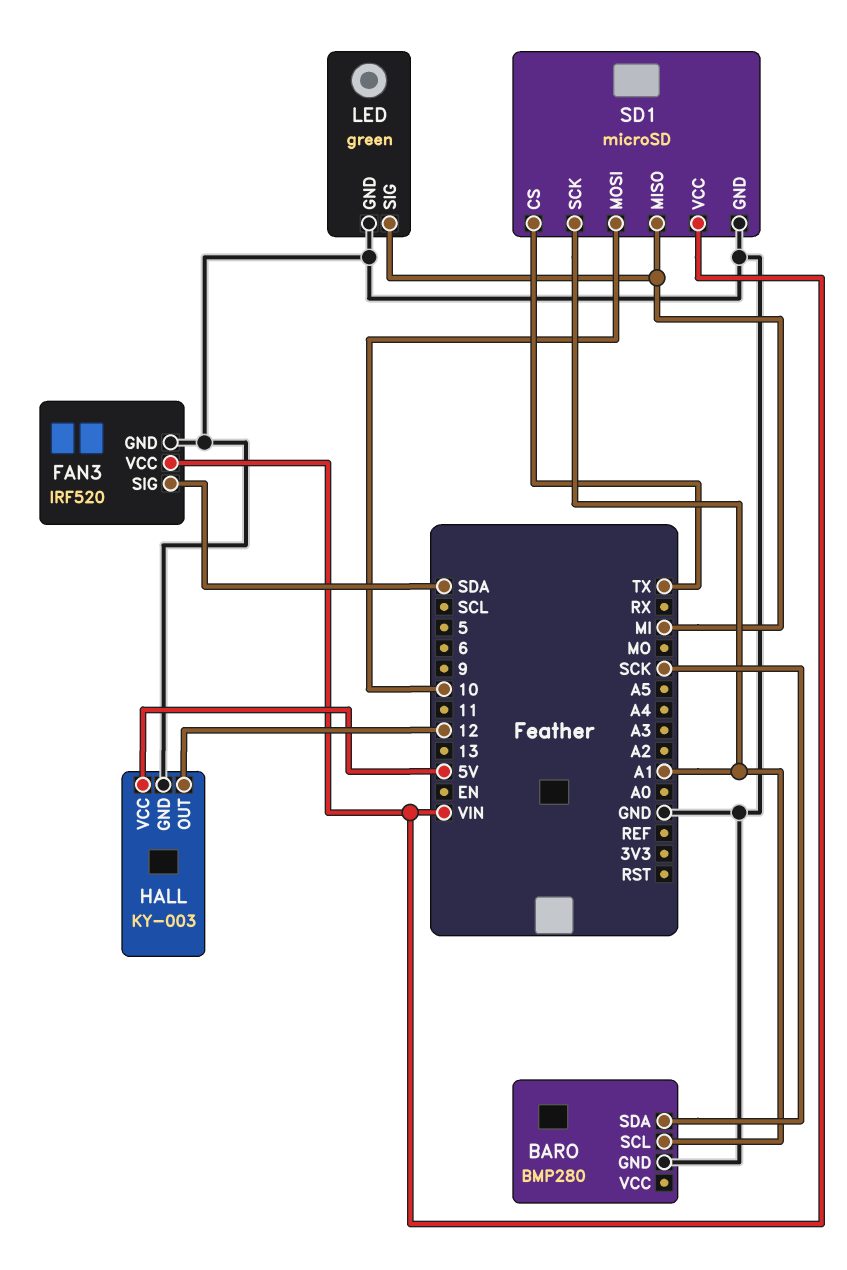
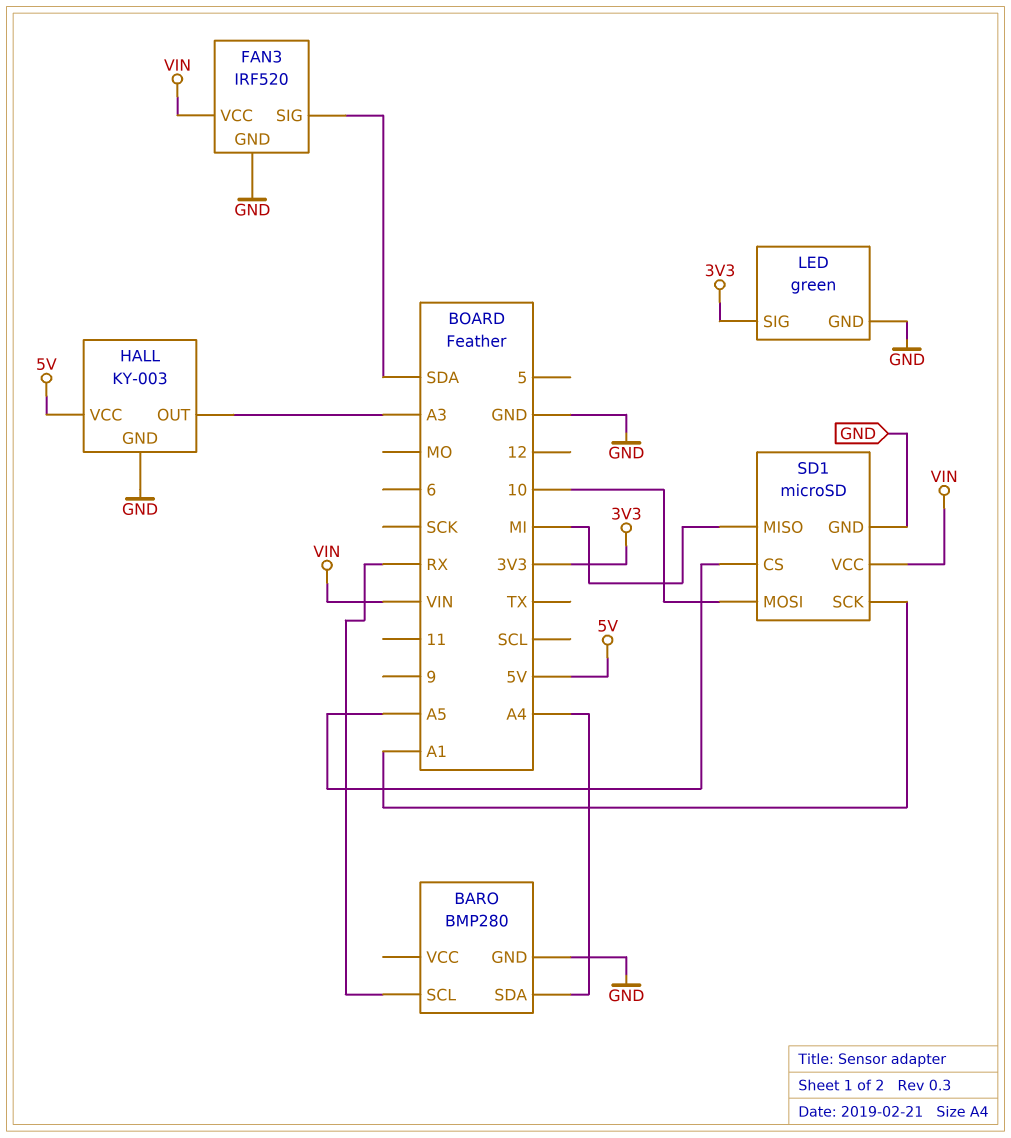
BARO pin SCL: A1 -> RX
BARO pin SDA: SCK -> A4
HALL pin OUT: 12 -> A3
LED pin SIG: MI -> 3V3
SD1 pin CS: TX -> A5

